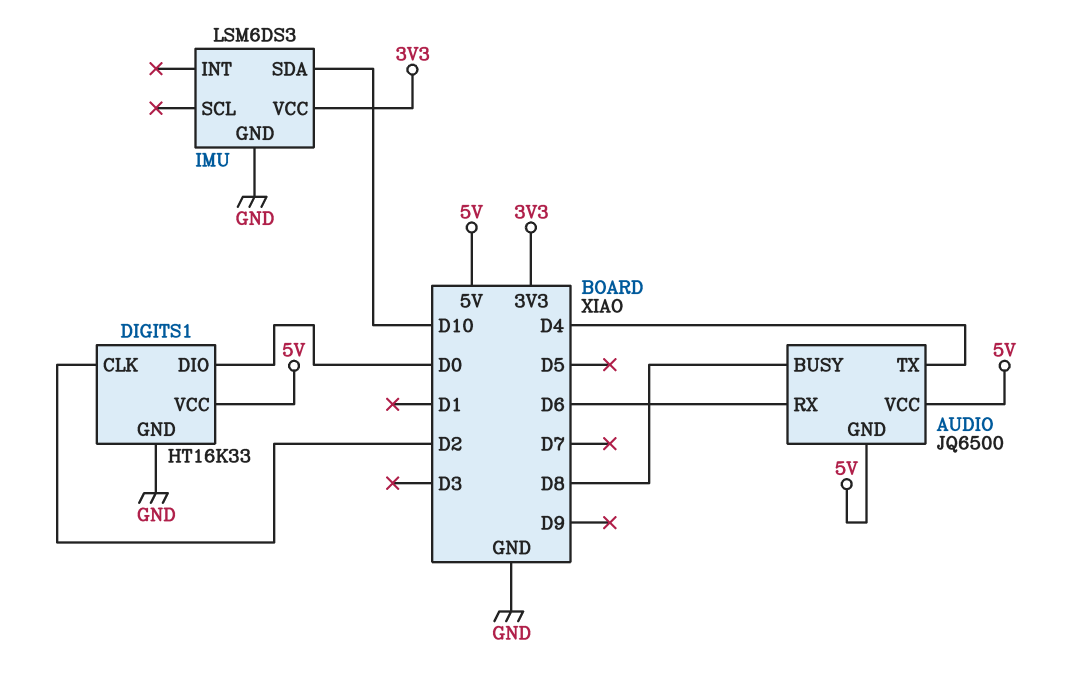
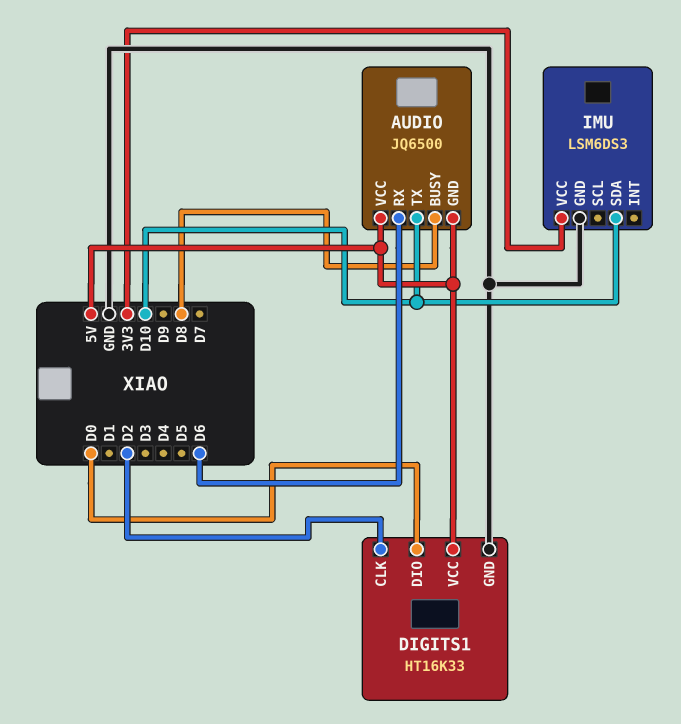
AUDIO pin TX: D4 -> D10

